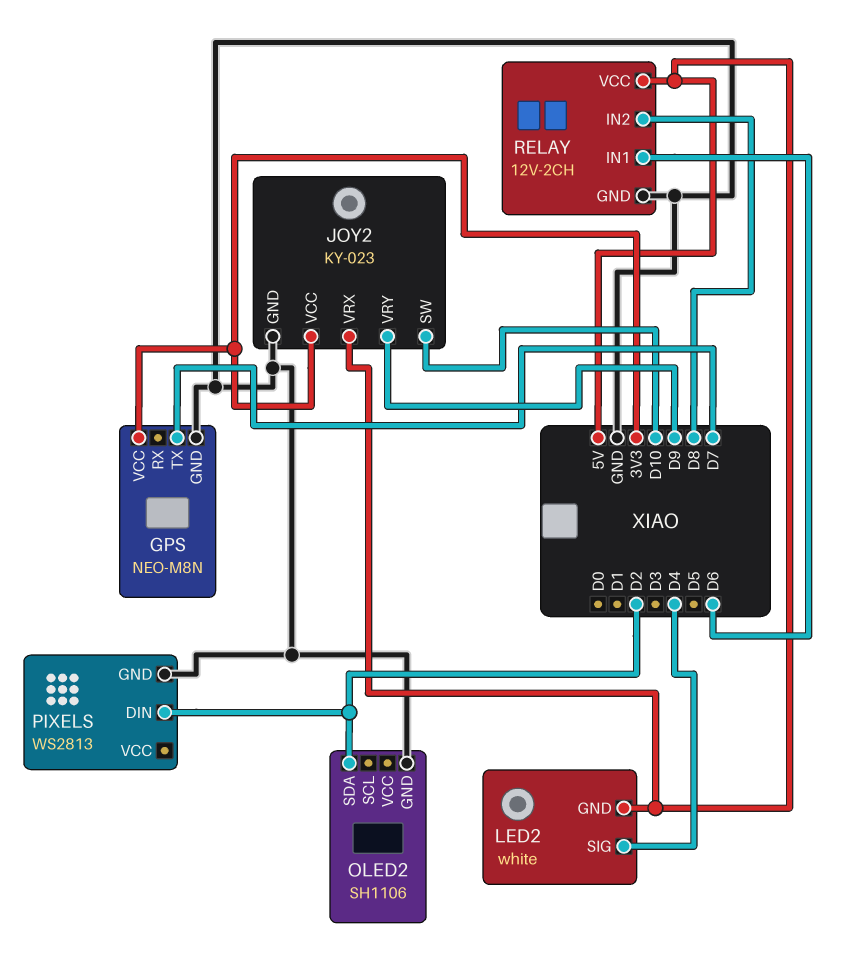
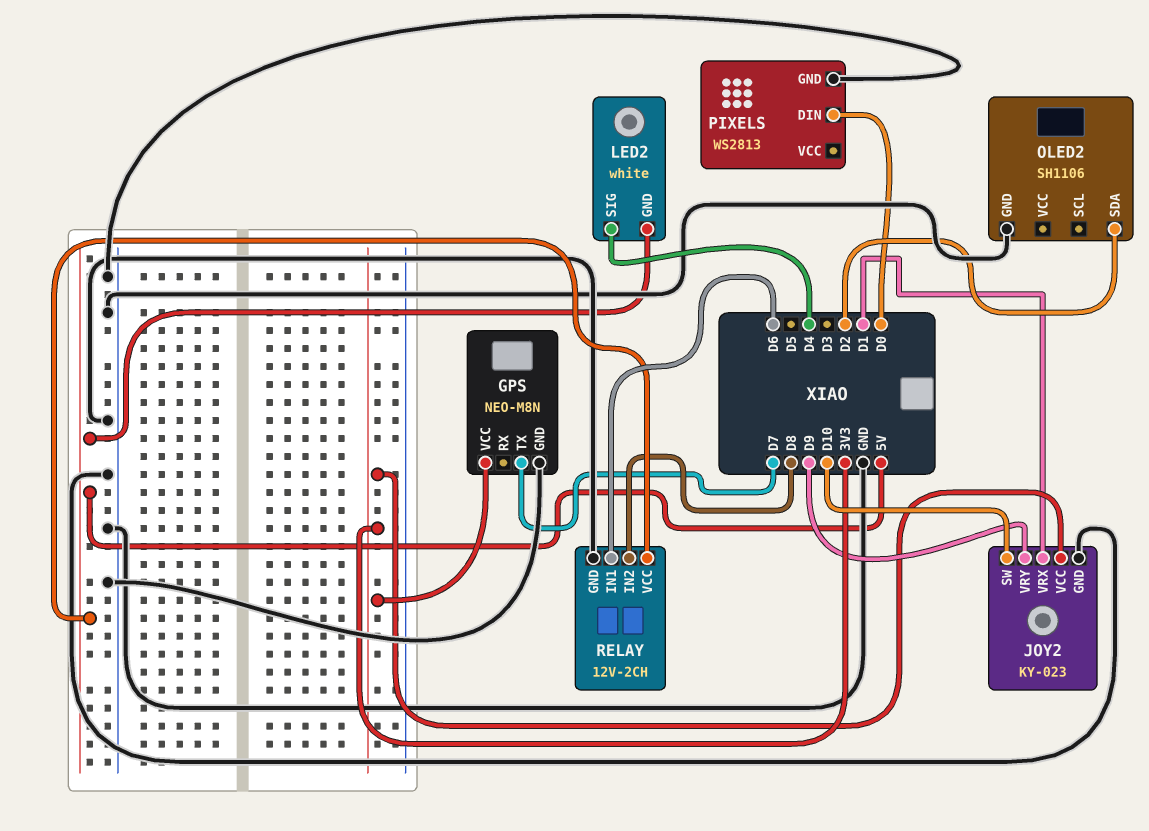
JOY2 pin VRX: 5V -> D1
PIXELS pin DIN: D2 -> D0

